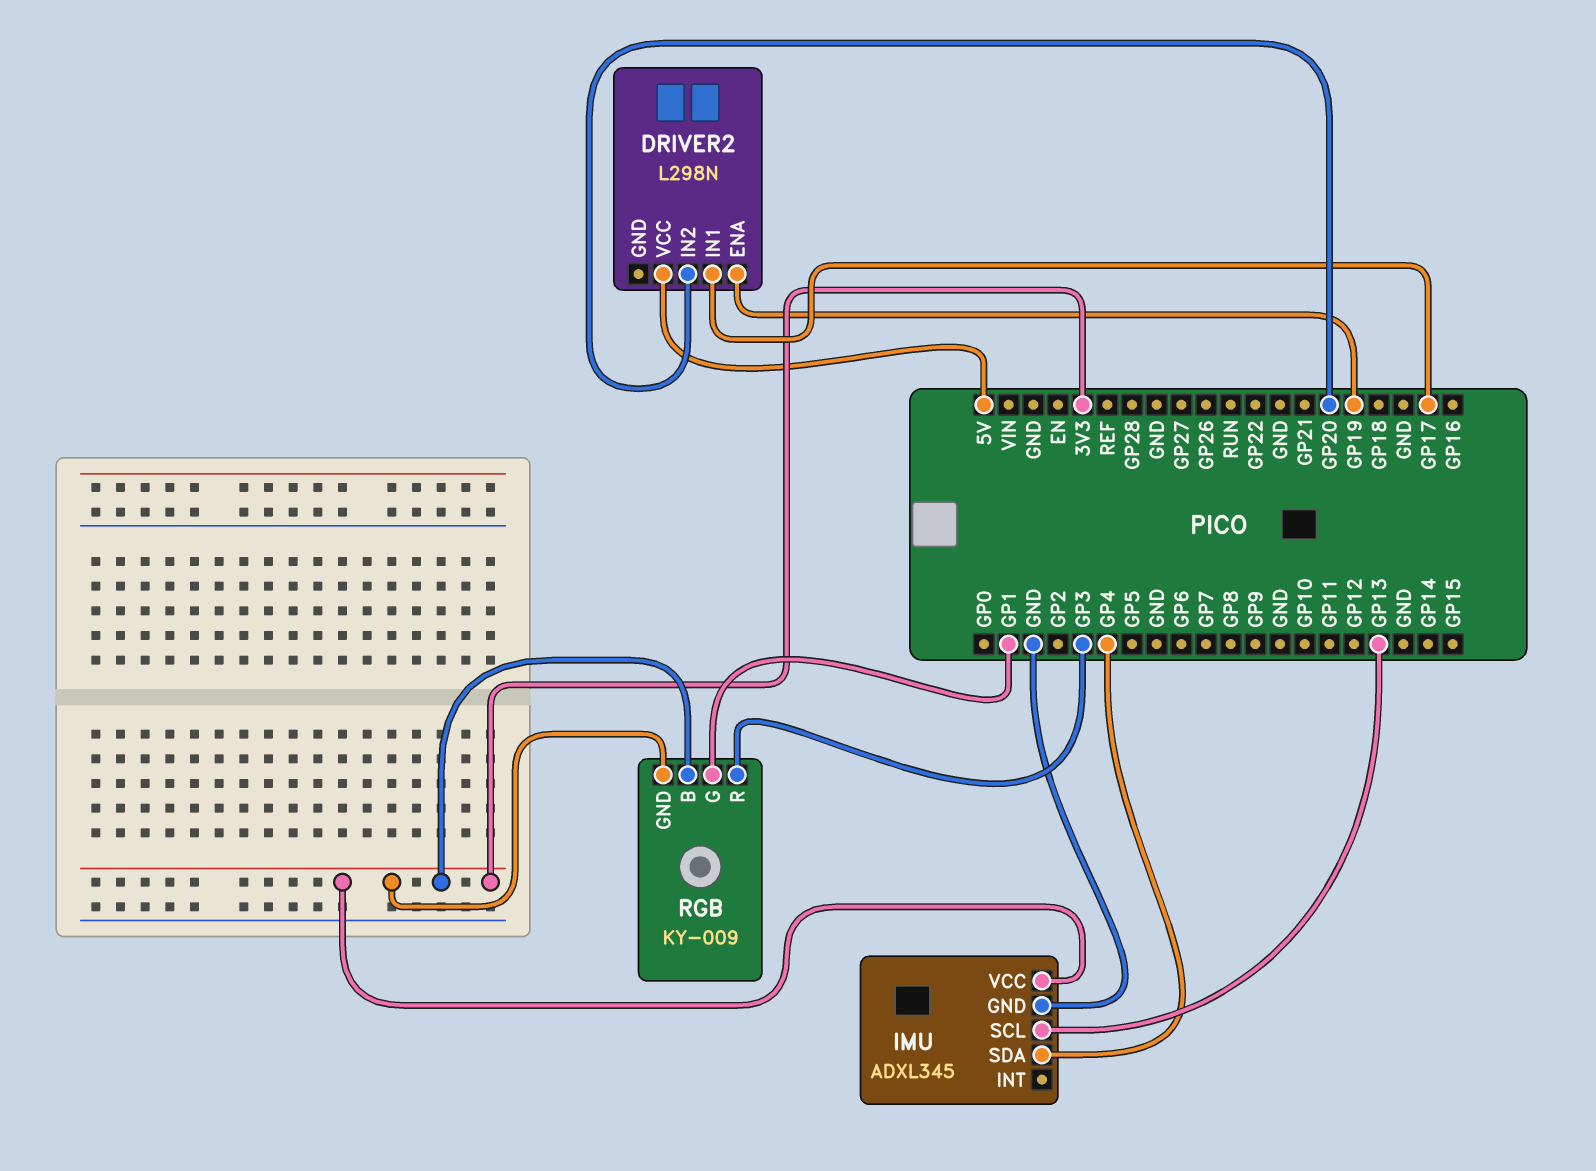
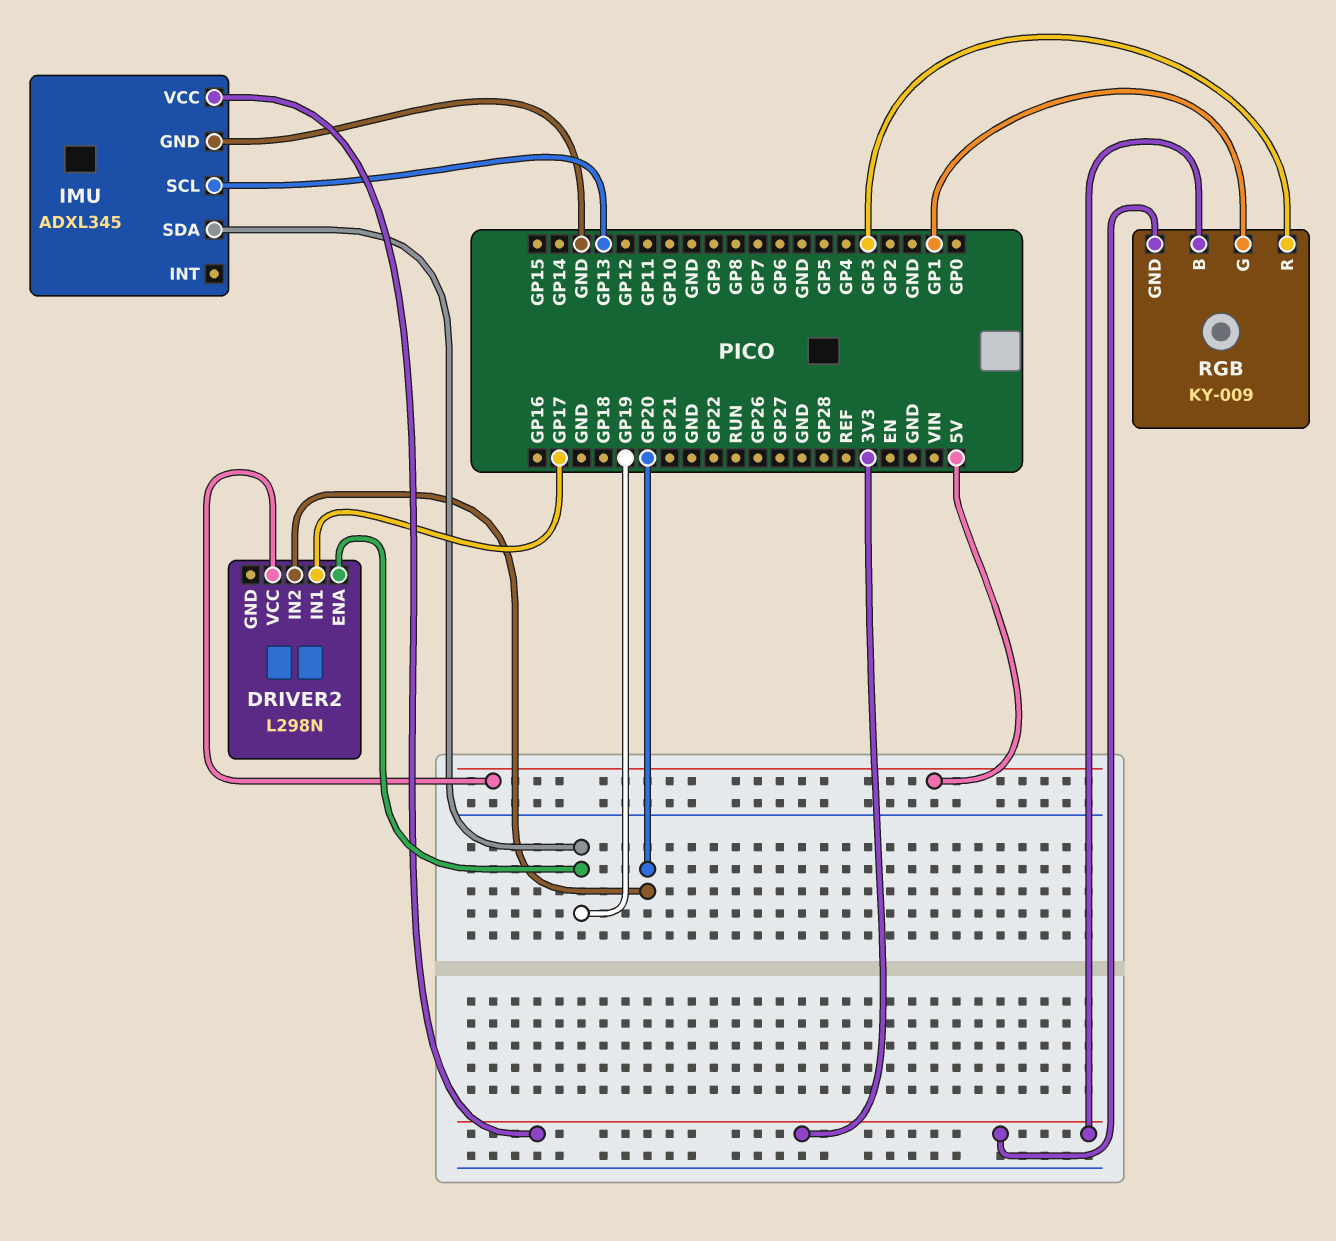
IMU pin SDA: GP4 -> GP19

